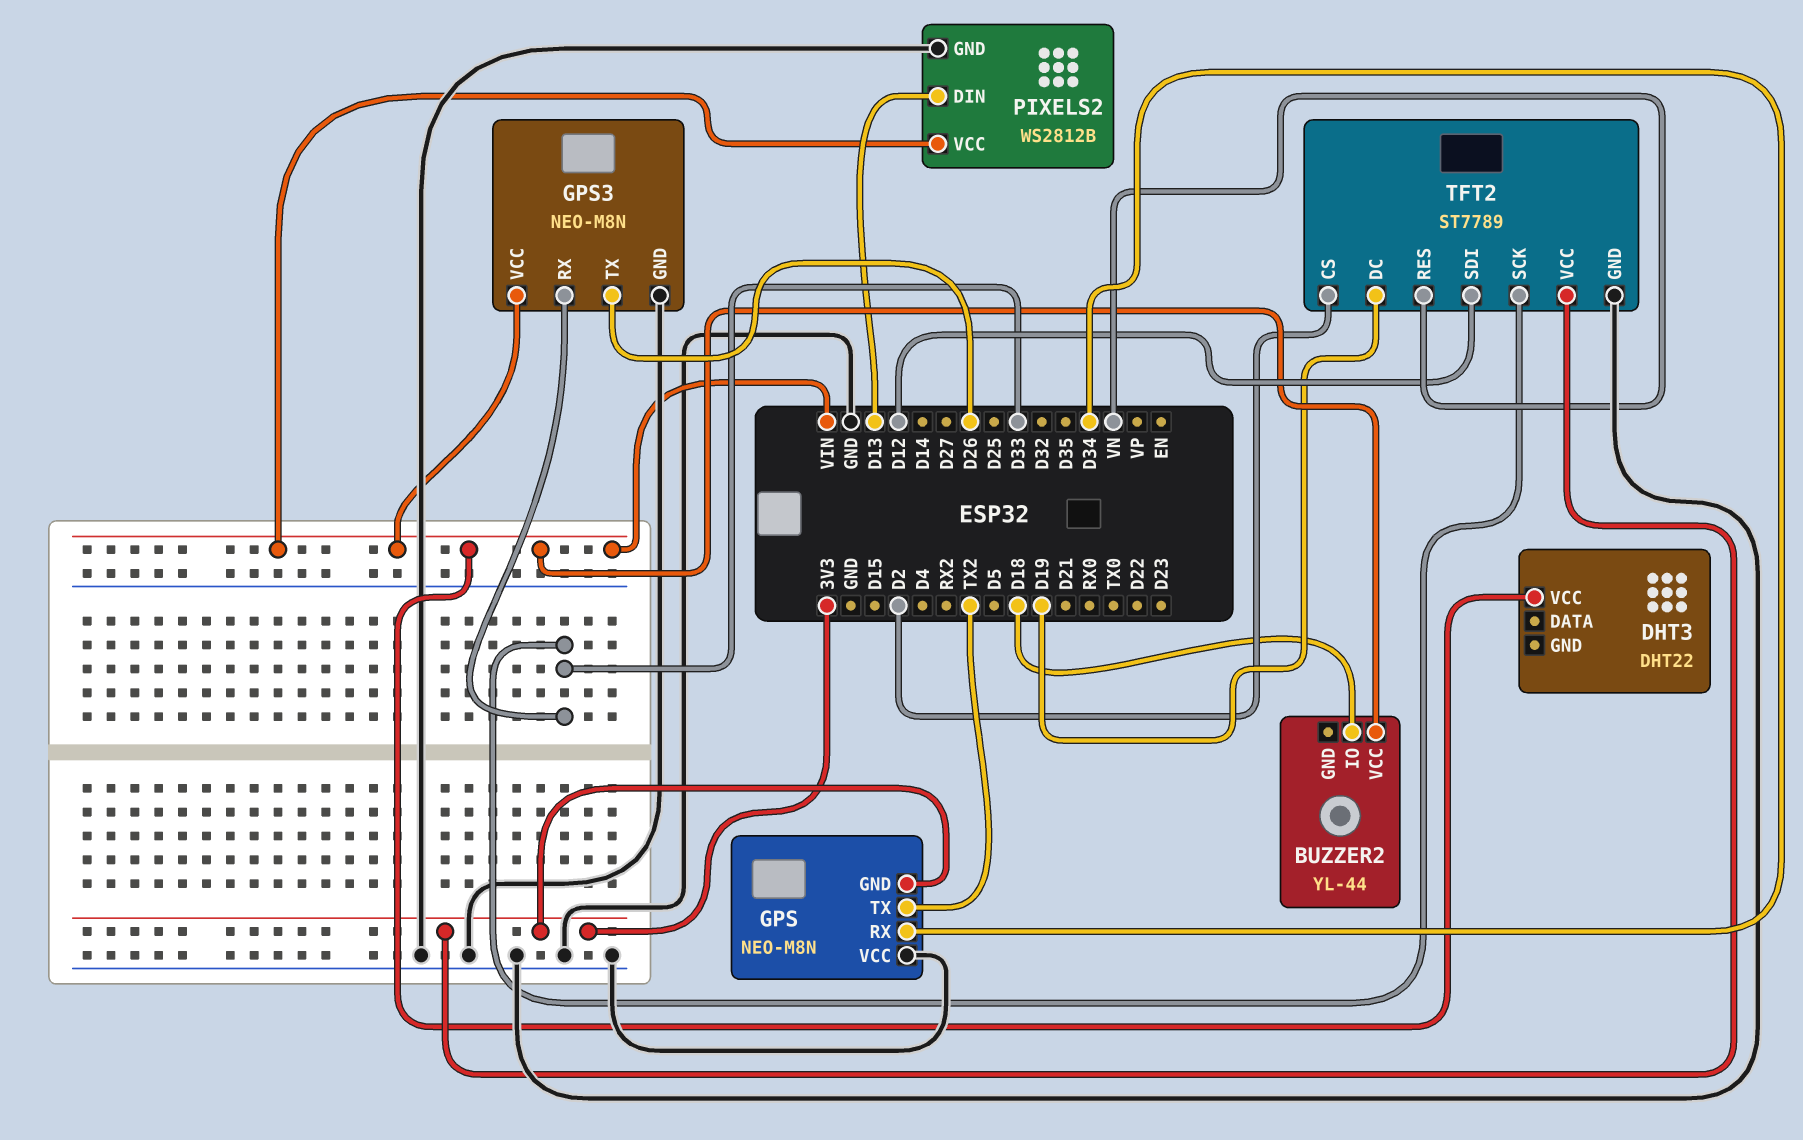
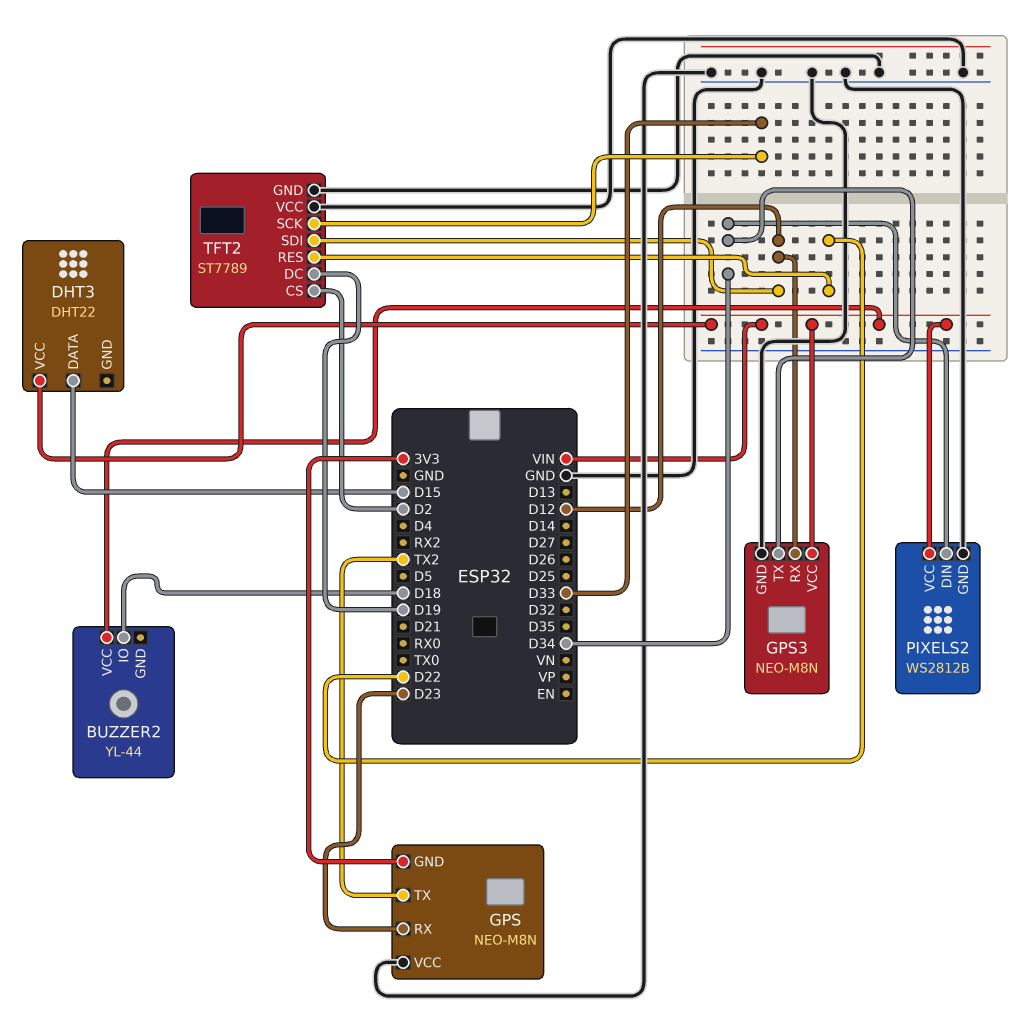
DHT3 pin DATA: none -> D15
GPS pin RX: D34 -> D23
GPS3 pin RX: D33 -> D12
GPS3 pin TX: D26 -> D34
PIXELS2 pin DIN: D13 -> D34
TFT2 pin RES: VN -> D22
TFT2 pin VCC: 3V3 -> GND

